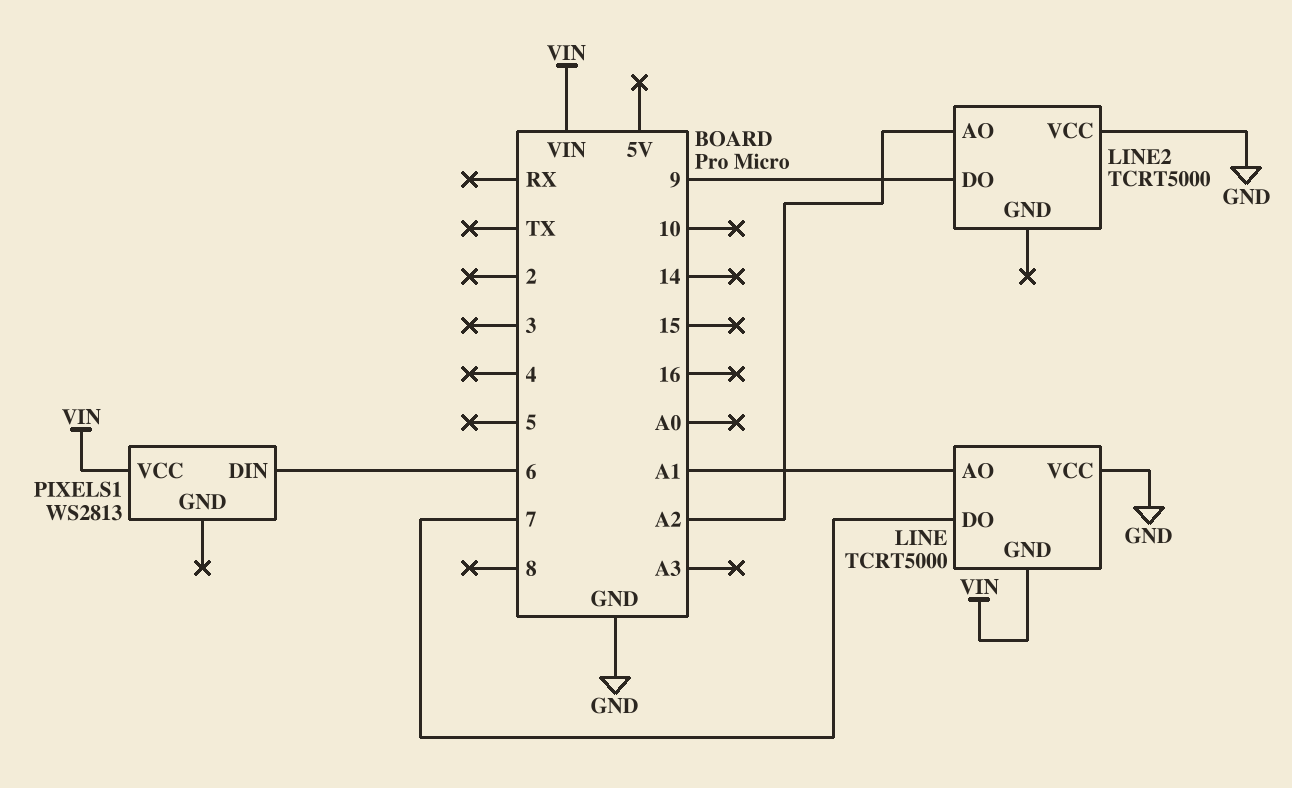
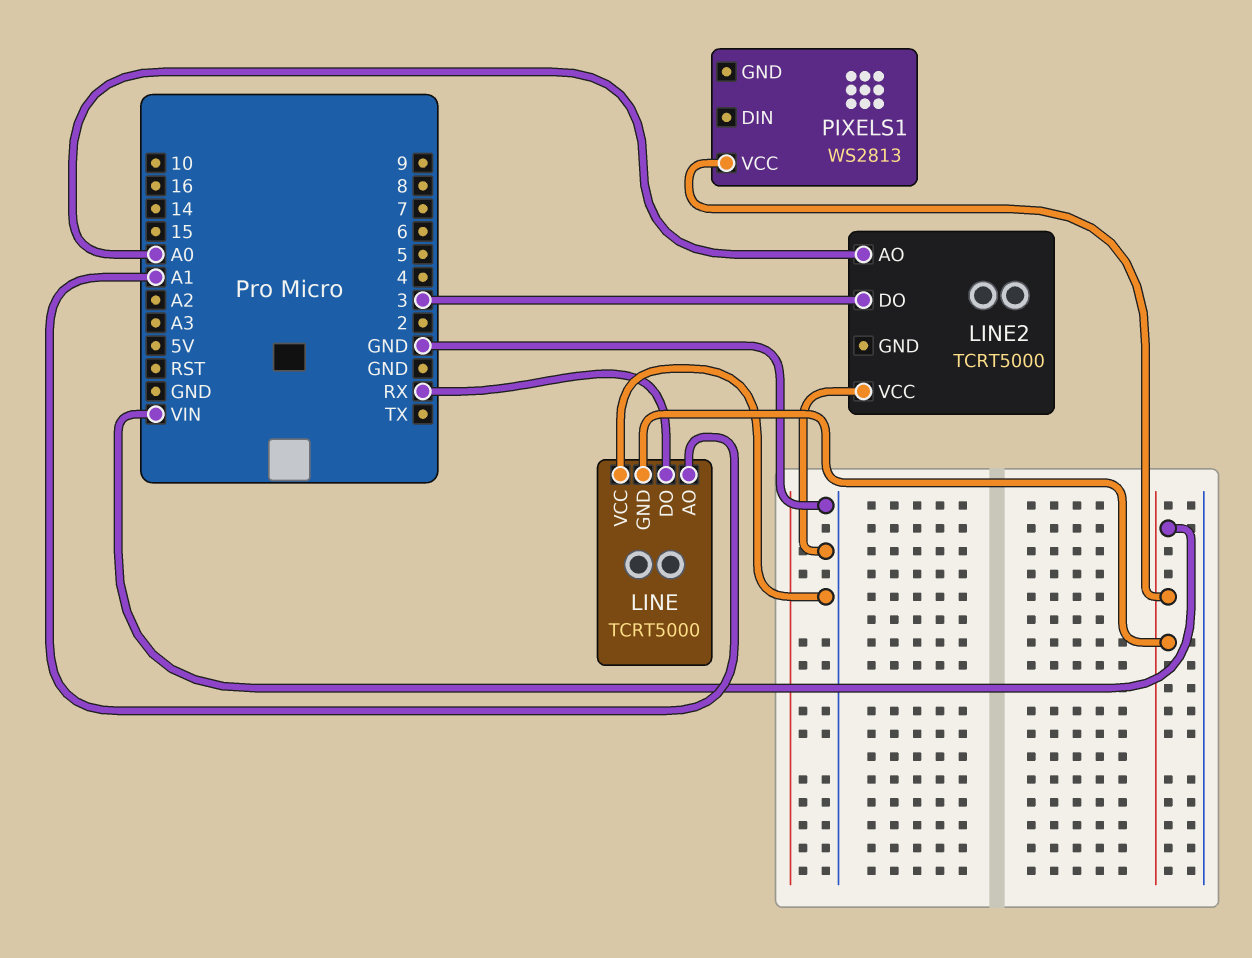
LINE pin DO: 7 -> RX
LINE2 pin AO: A2 -> A0
LINE2 pin DO: 9 -> 3
PIXELS1 pin DIN: 6 -> none

